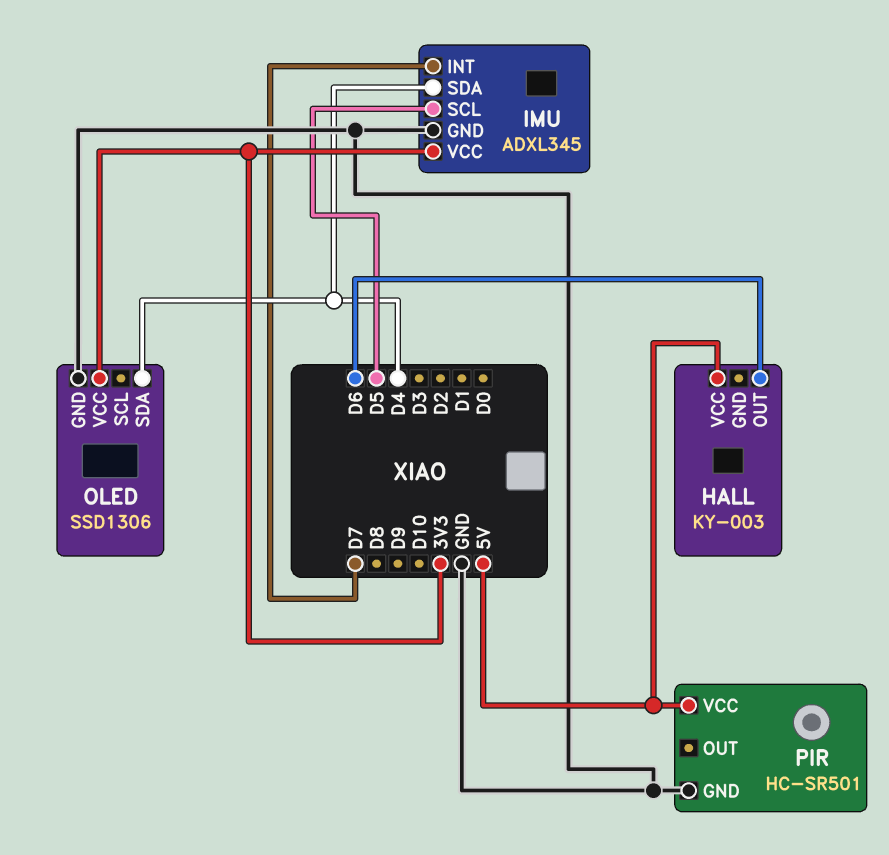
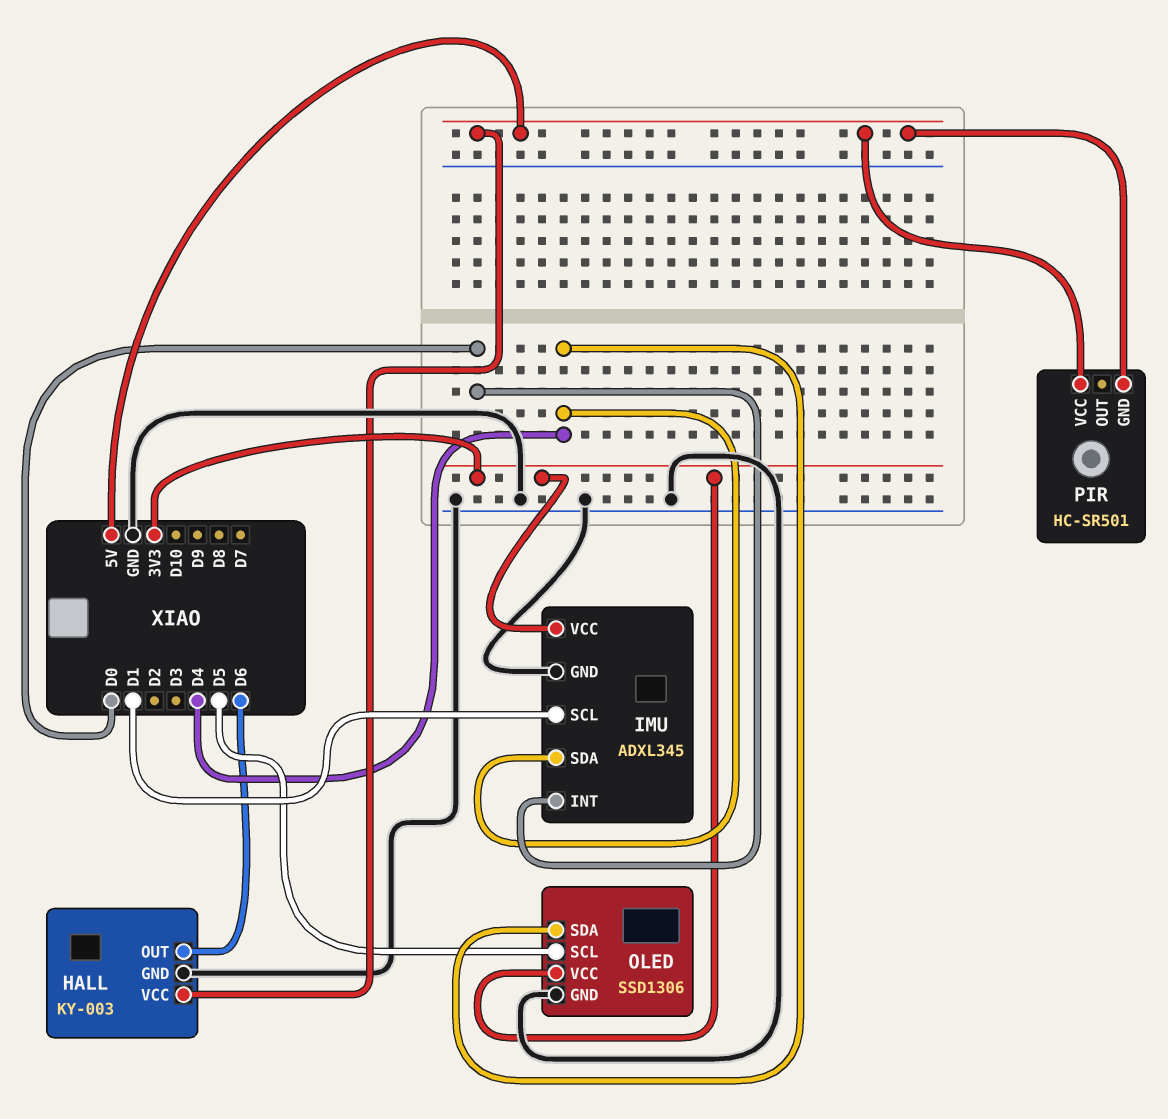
HALL pin GND: none -> GND
IMU pin INT: D7 -> D0
IMU pin SCL: D5 -> D1
OLED pin SCL: none -> D5
PIR pin GND: GND -> 5V

